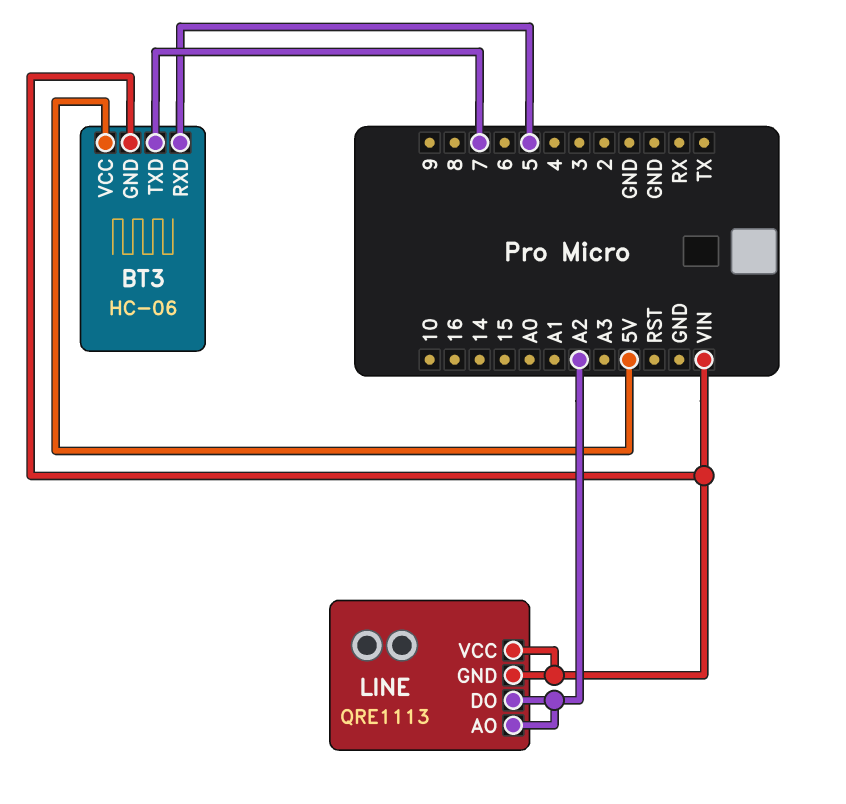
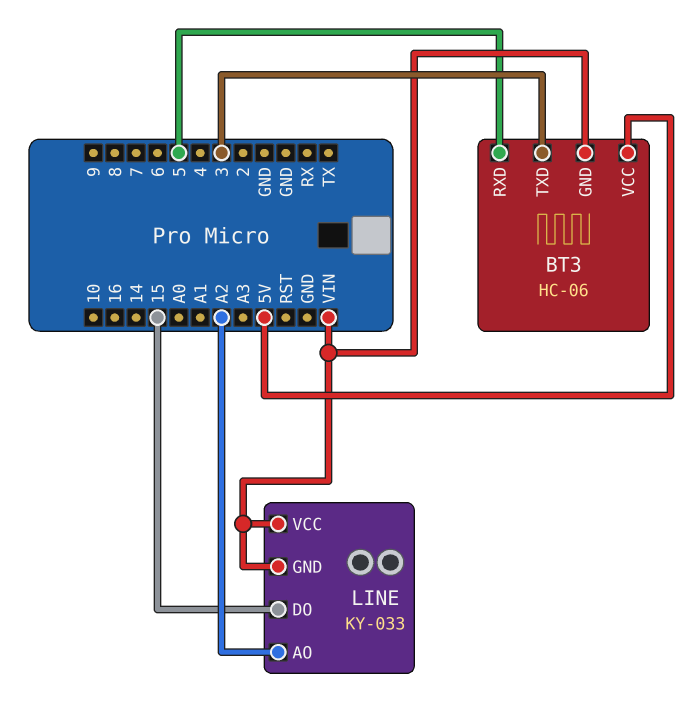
BT3 pin TXD: 7 -> 3
LINE: QRE1113 -> KY-033
LINE pin DO: A2 -> 15

